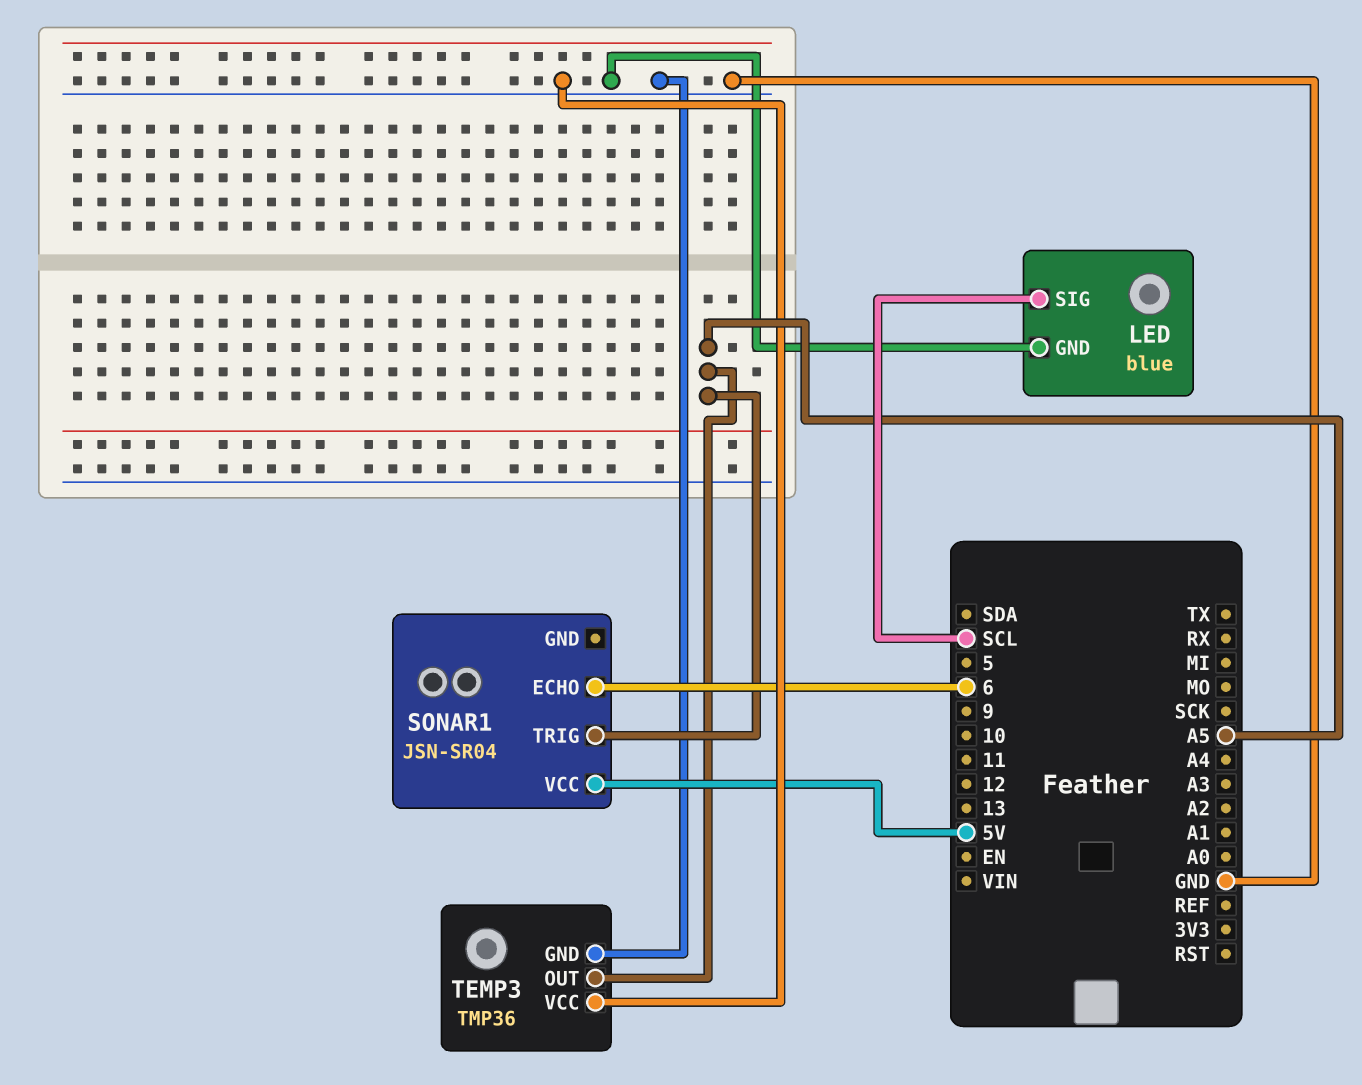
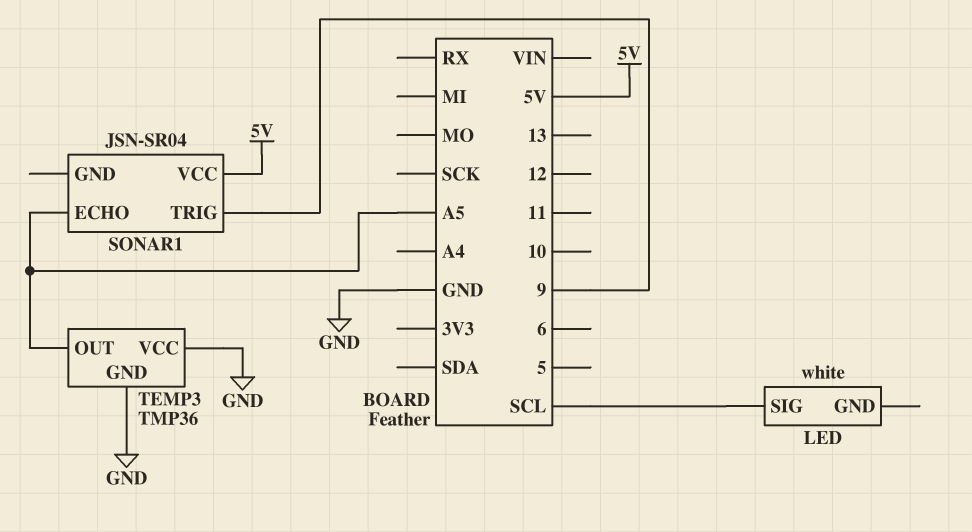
LED: blue -> white
LED pin GND: GND -> none
SONAR1 pin ECHO: 6 -> A5
SONAR1 pin TRIG: A5 -> 9

